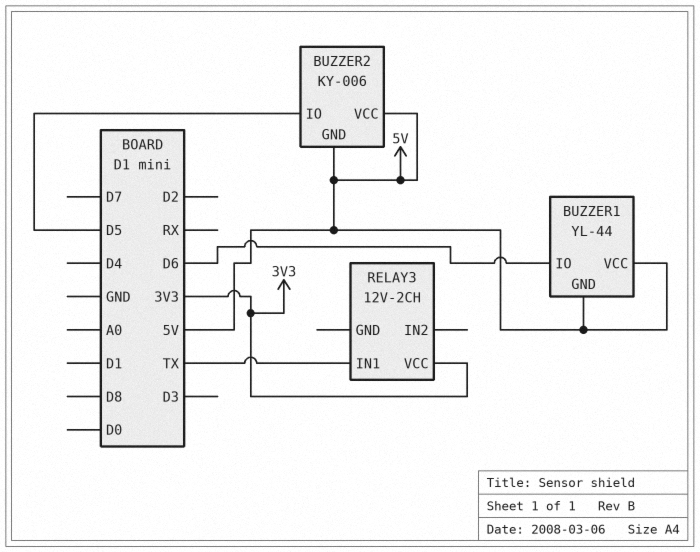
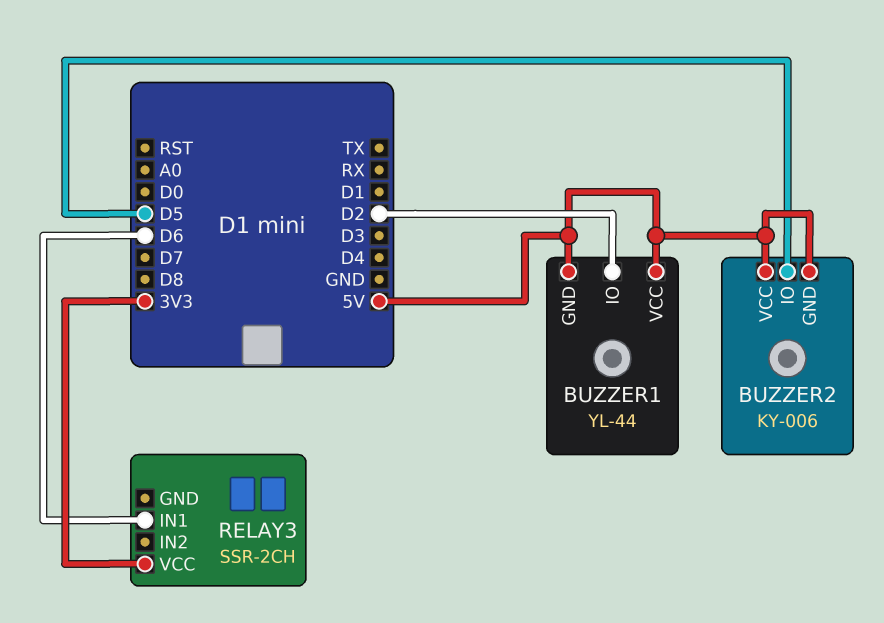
BUZZER1 pin IO: D6 -> D2
RELAY3: 12V-2CH -> SSR-2CH
RELAY3 pin IN1: TX -> D6

